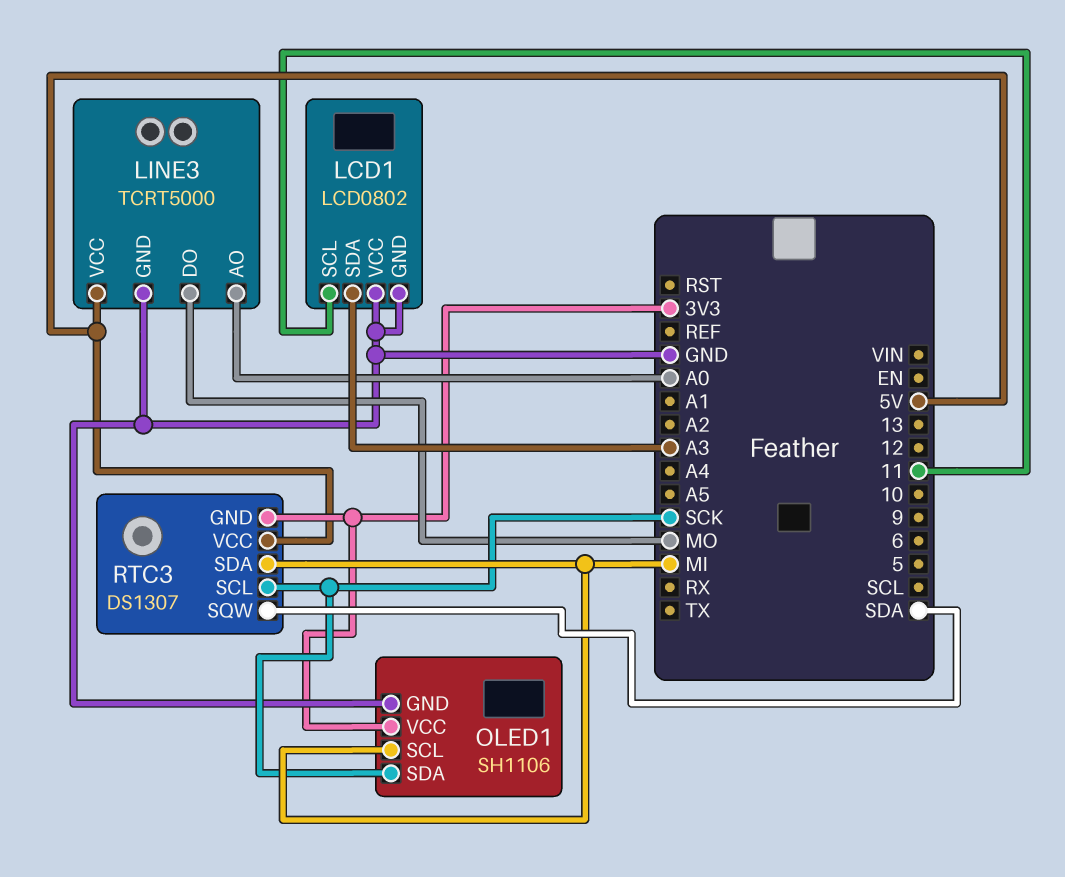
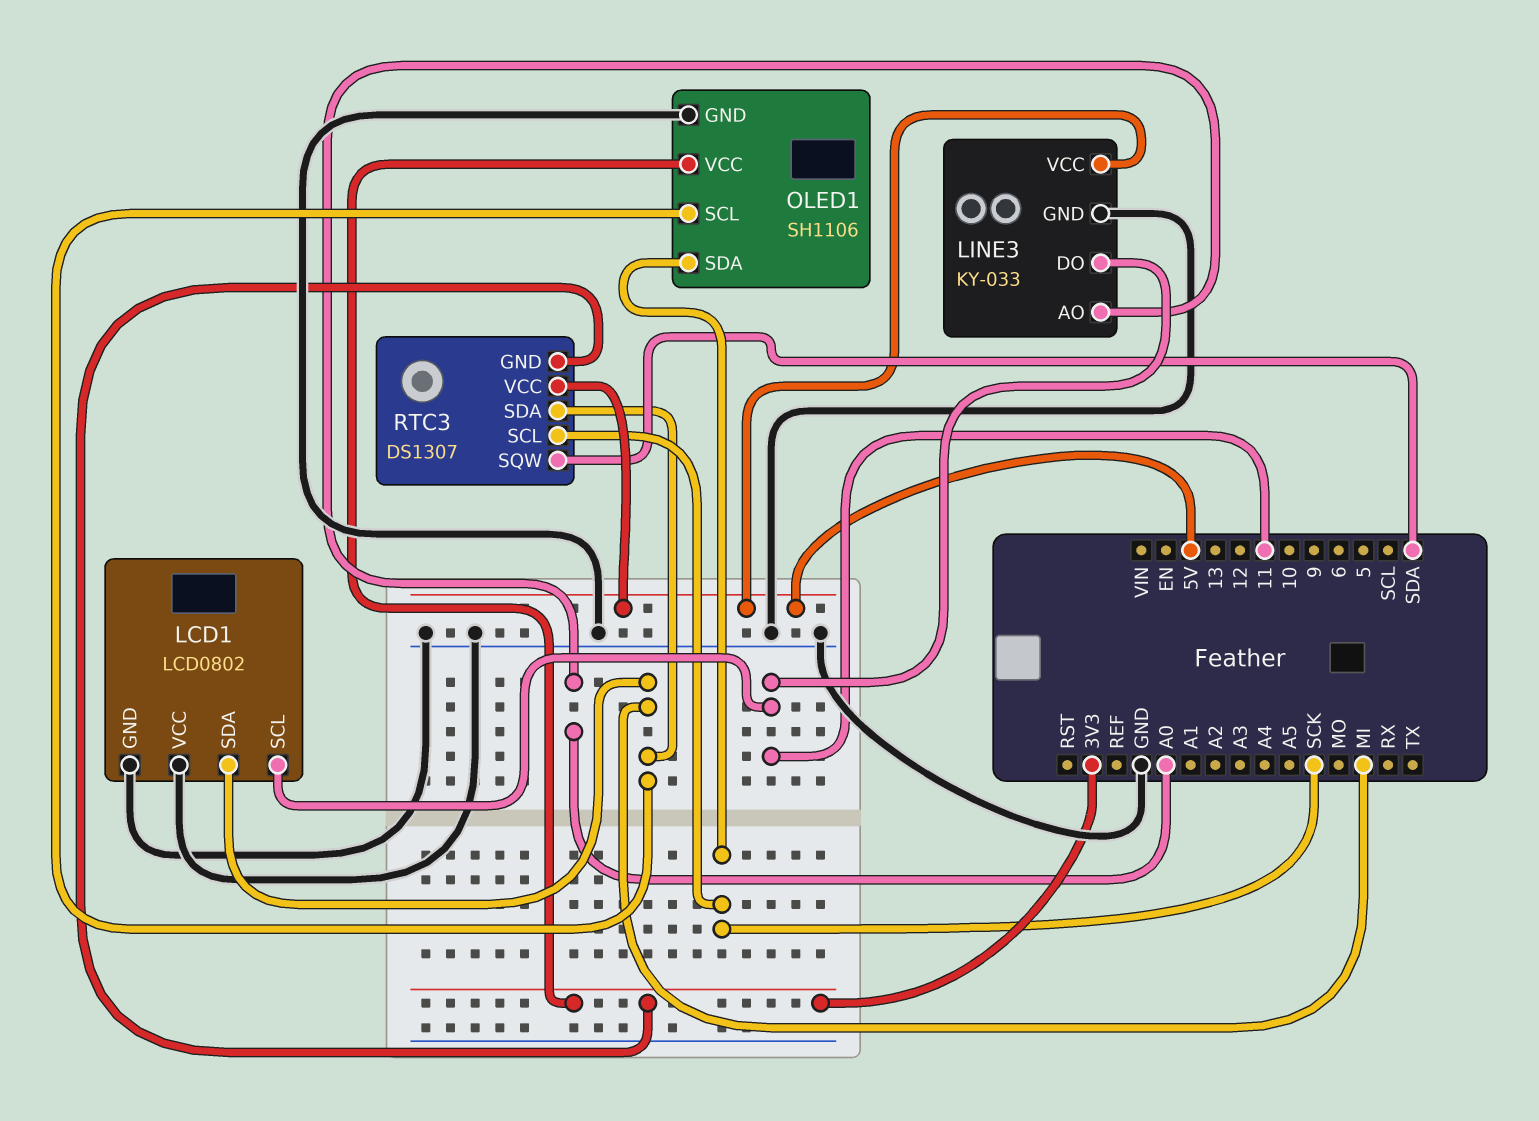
LCD1 pin SDA: A3 -> MI
LINE3: TCRT5000 -> KY-033
LINE3 pin DO: MO -> 11

